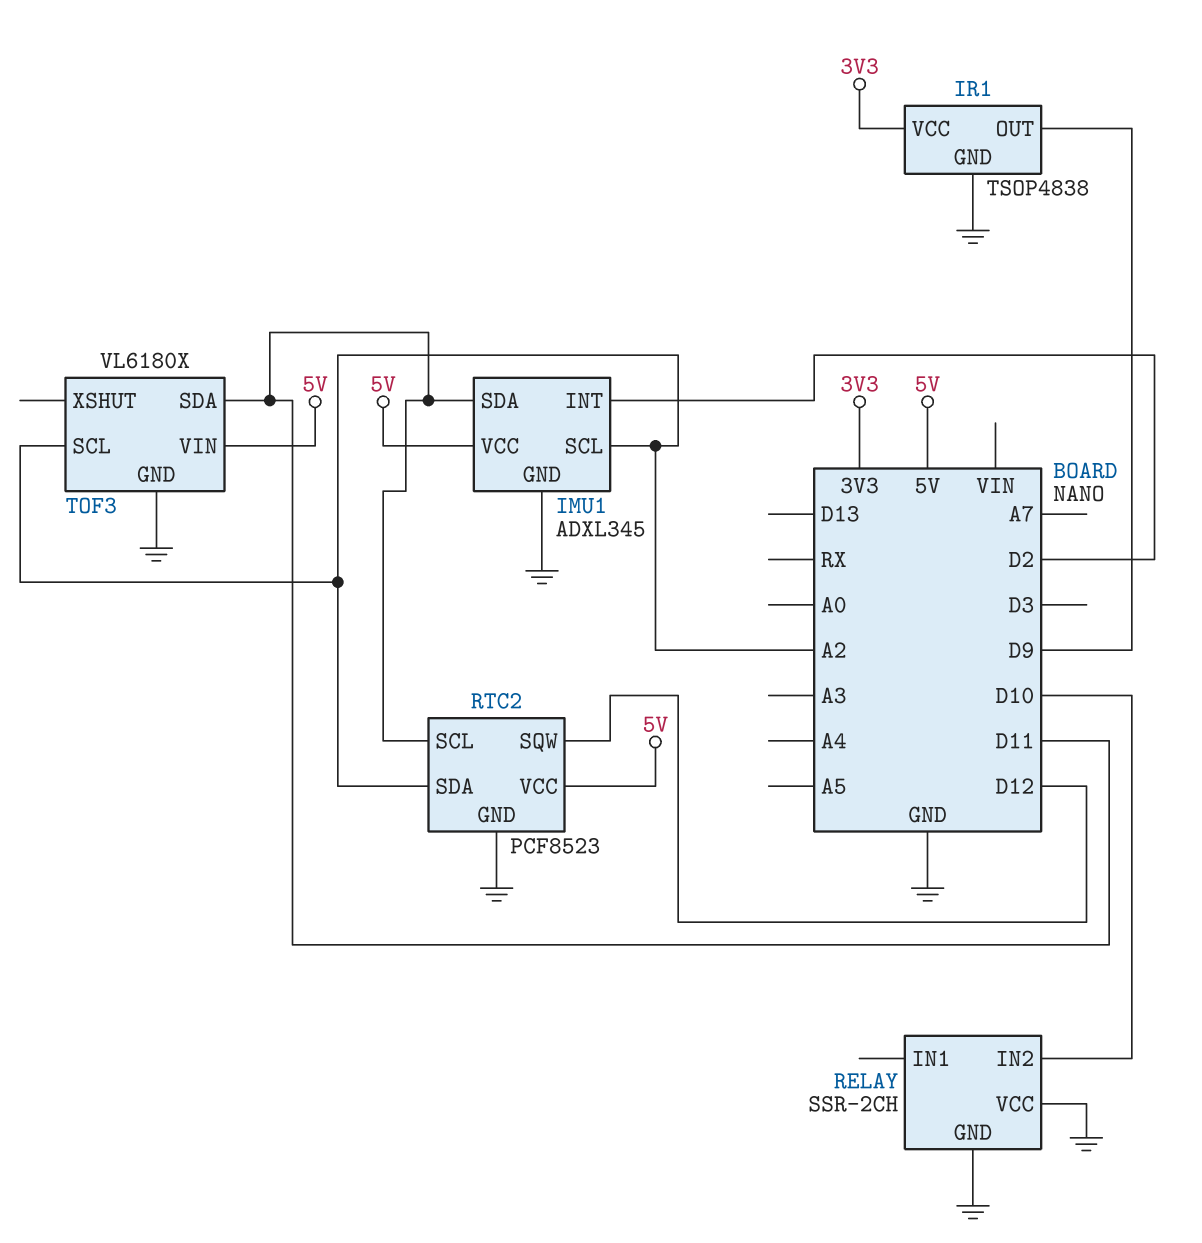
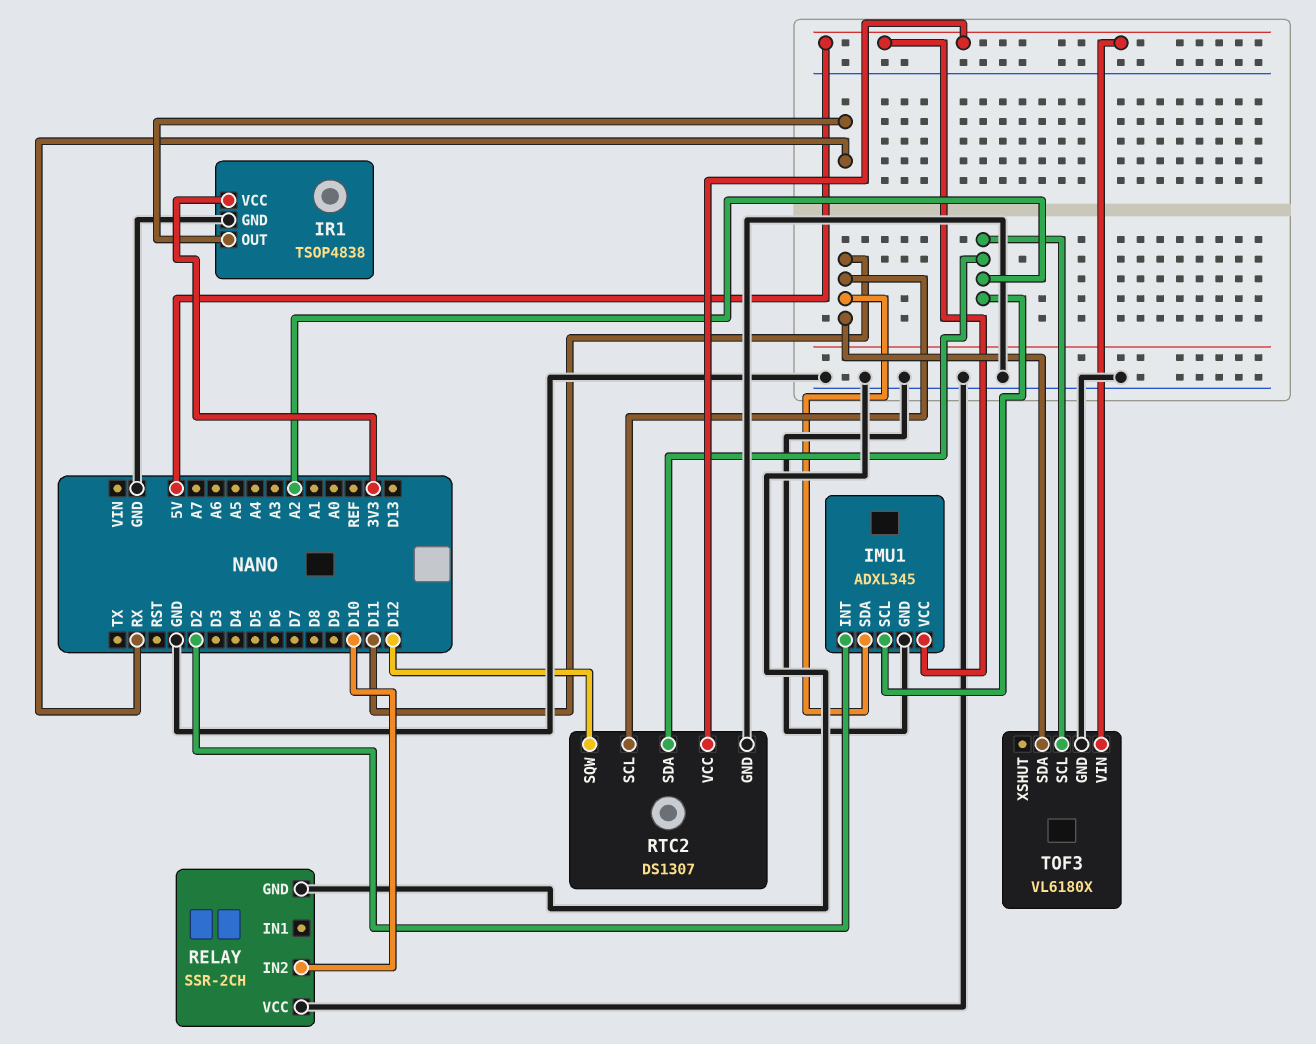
IR1 pin OUT: D9 -> RX
RTC2: PCF8523 -> DS1307

